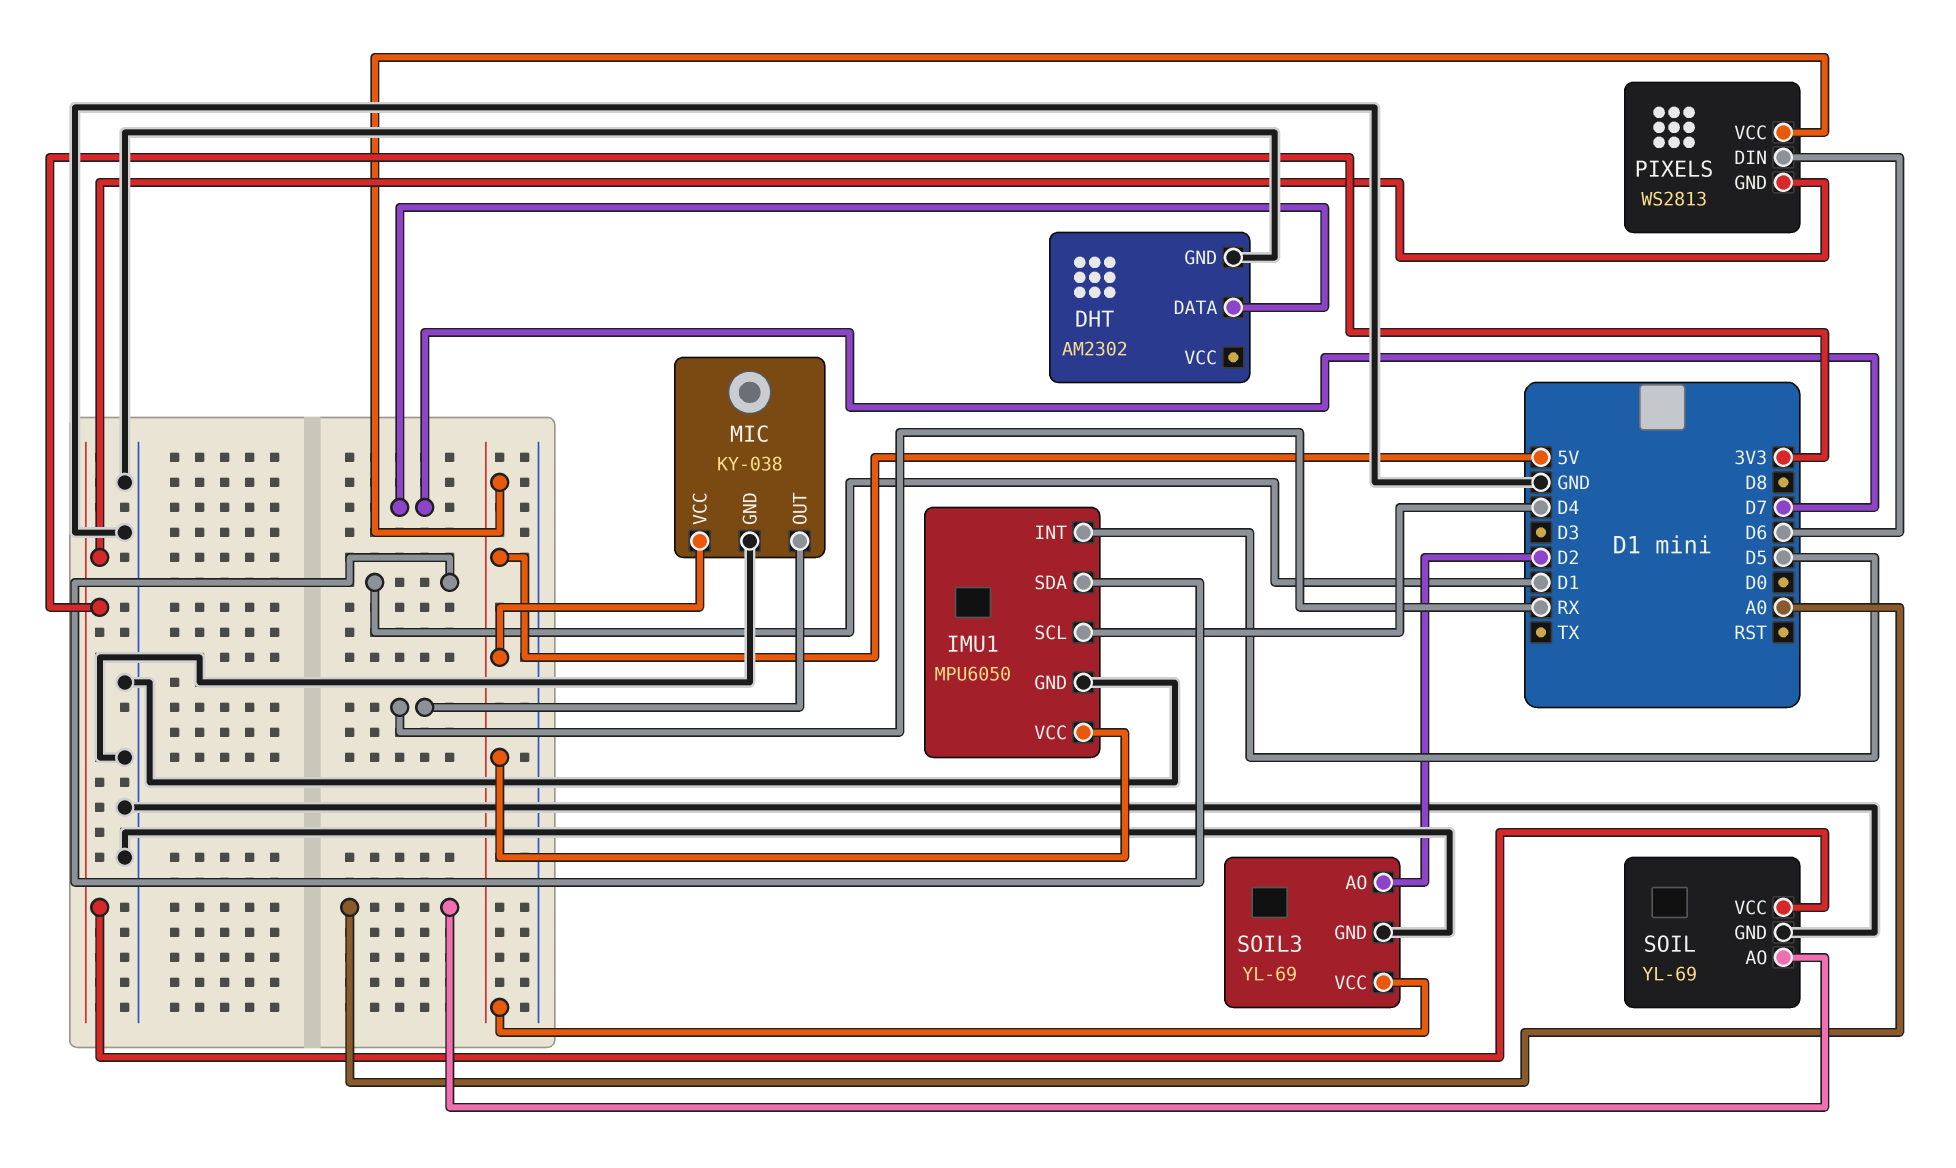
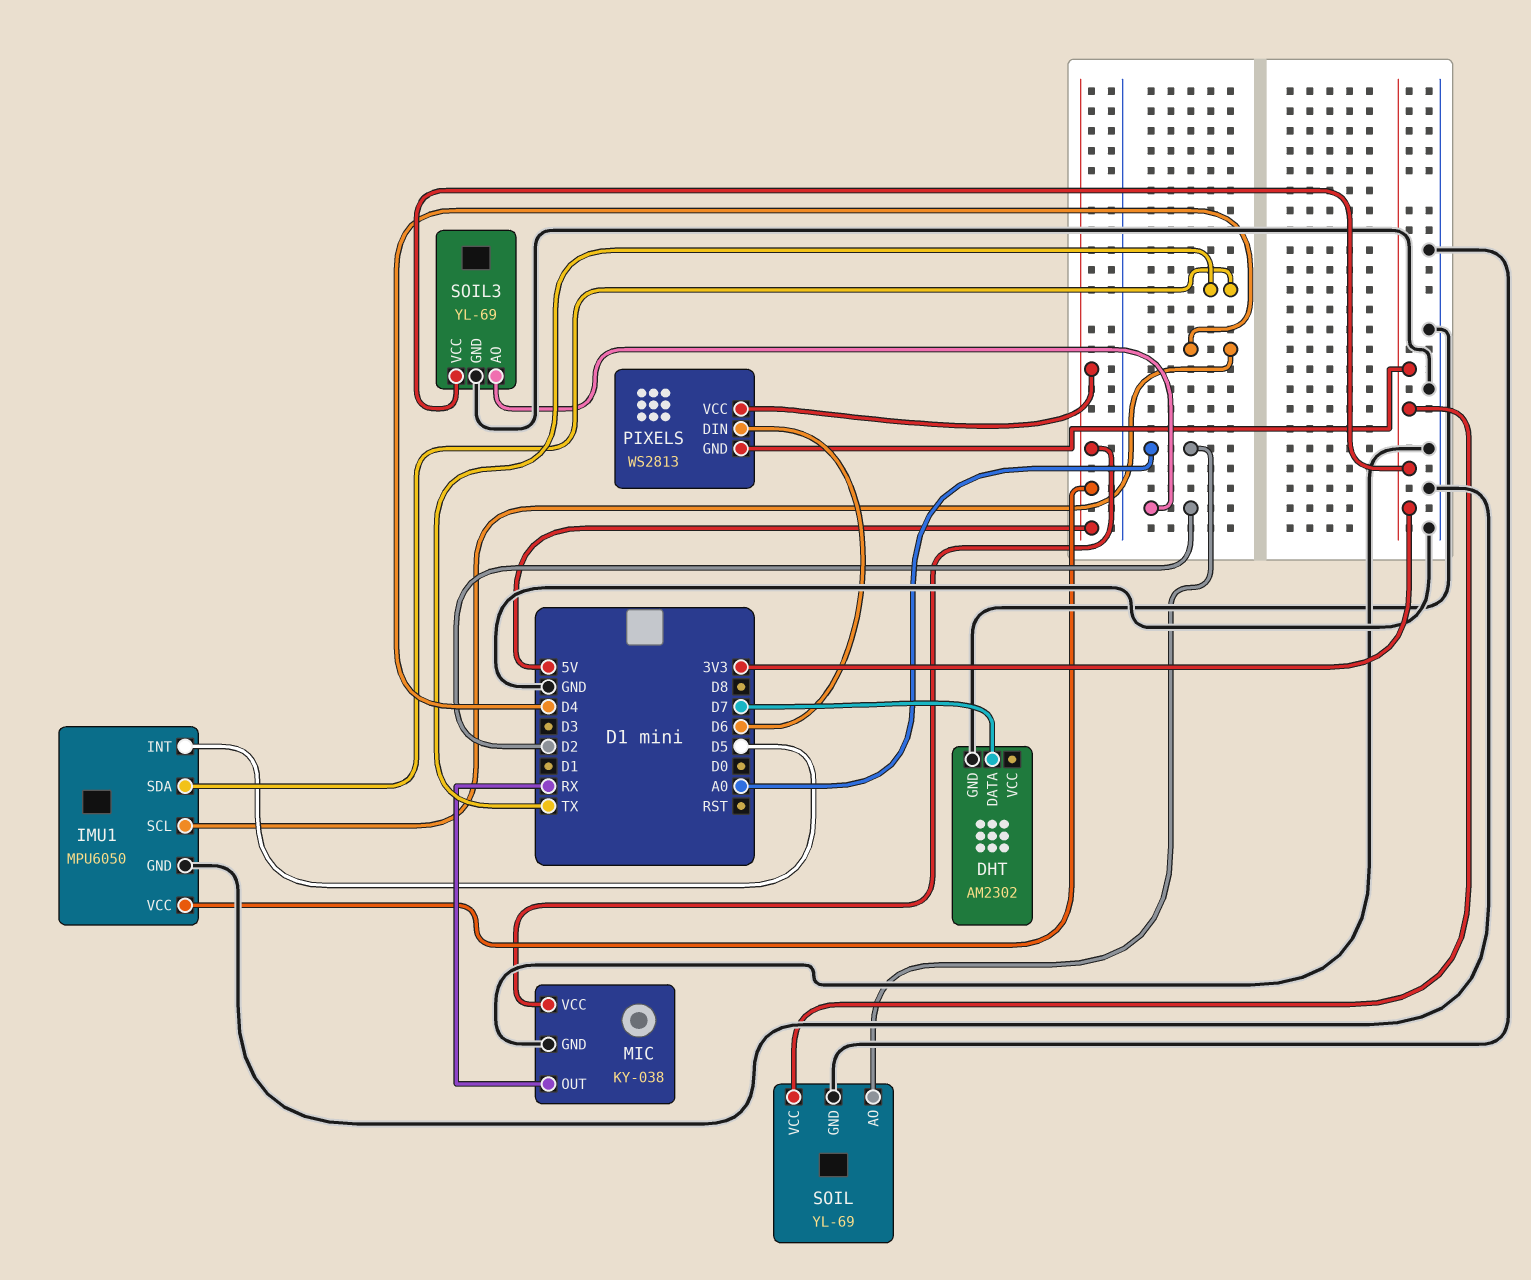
IMU1 pin SDA: D1 -> TX
SOIL3 pin VCC: 5V -> 3V3

